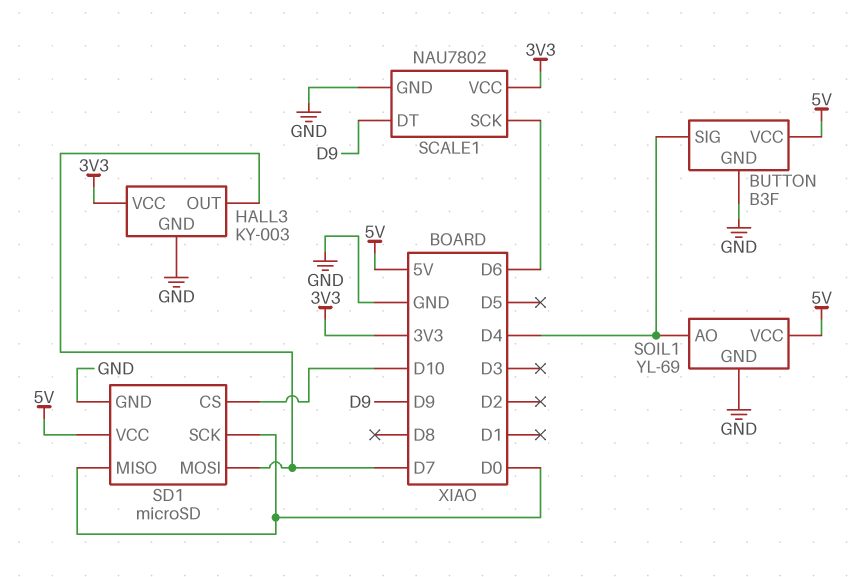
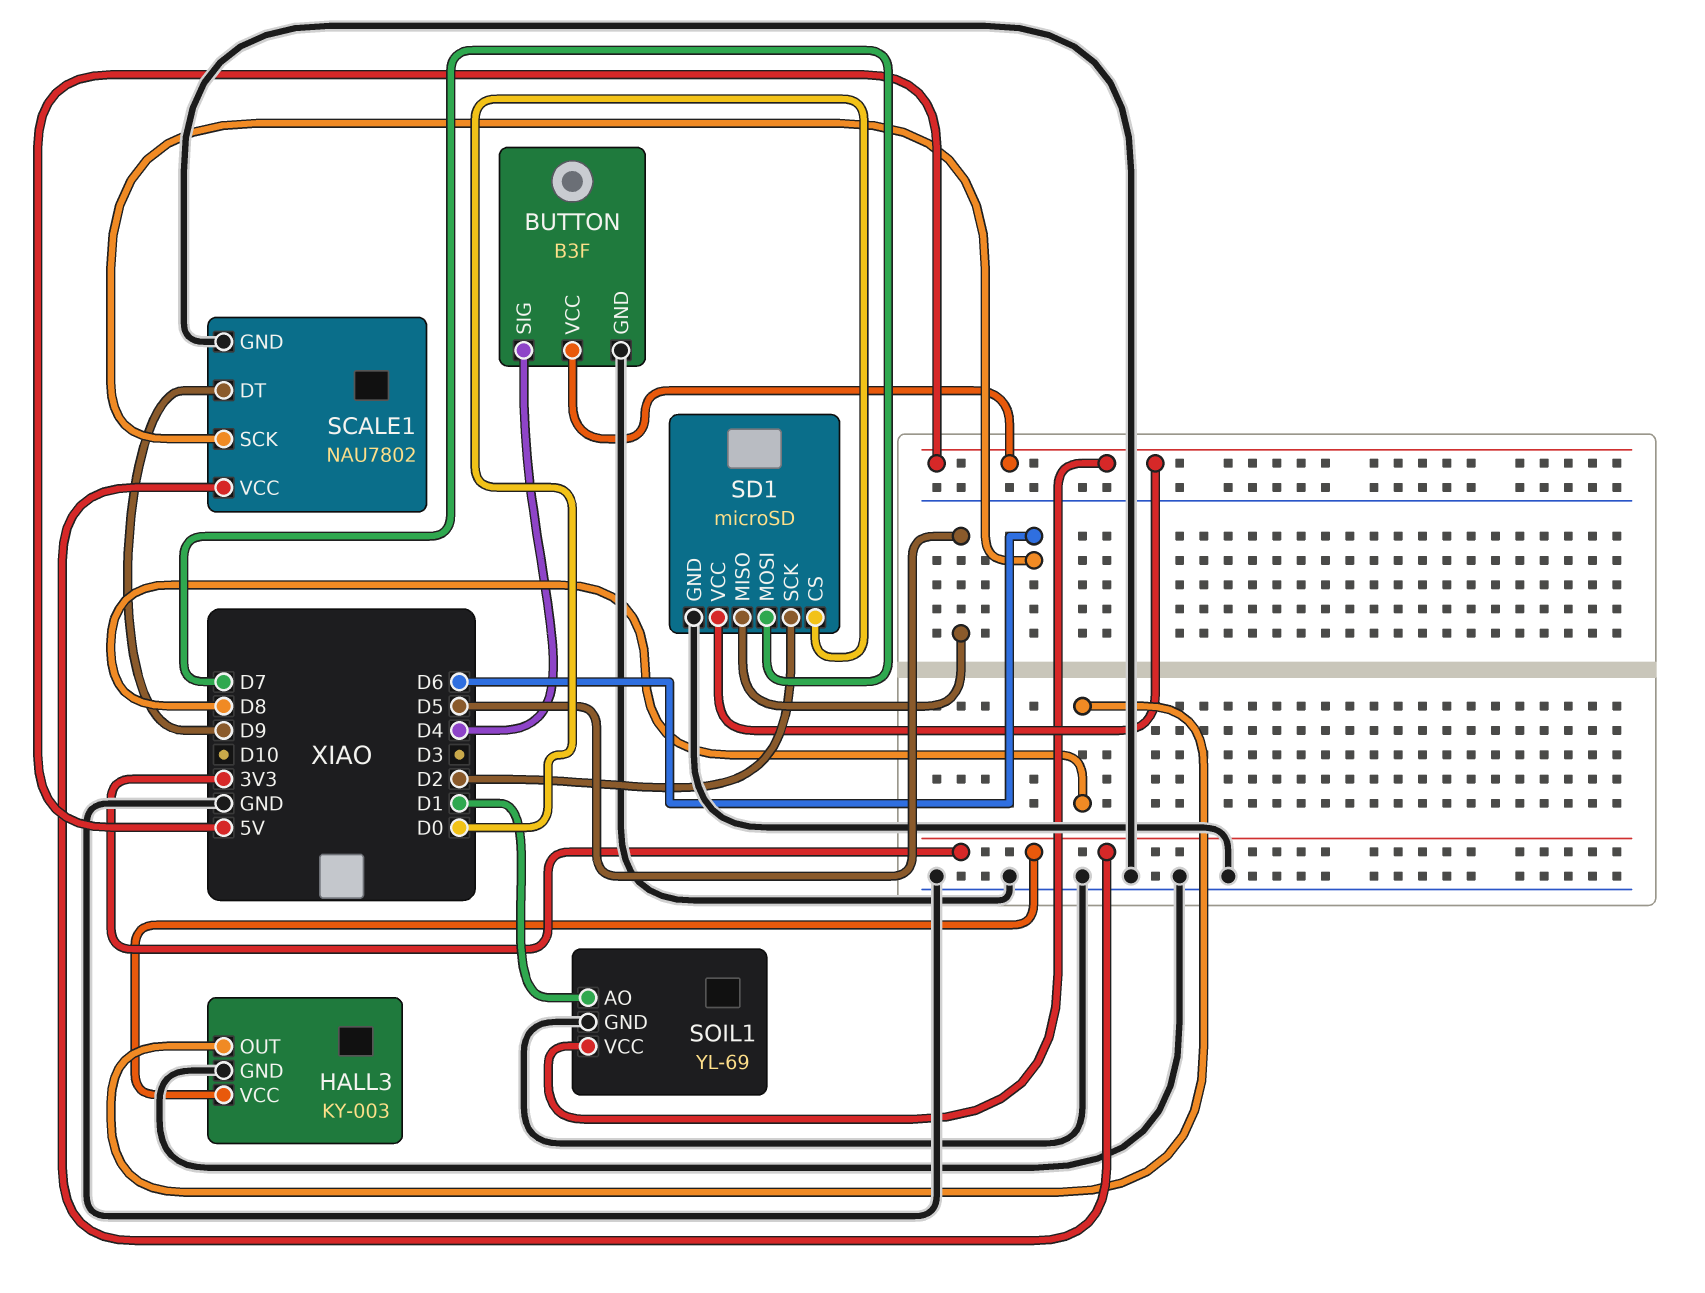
HALL3 pin OUT: D7 -> D8
SD1 pin CS: D10 -> D0
SD1 pin MISO: D0 -> D5
SD1 pin SCK: D0 -> D2
SOIL1 pin AO: D4 -> D1

